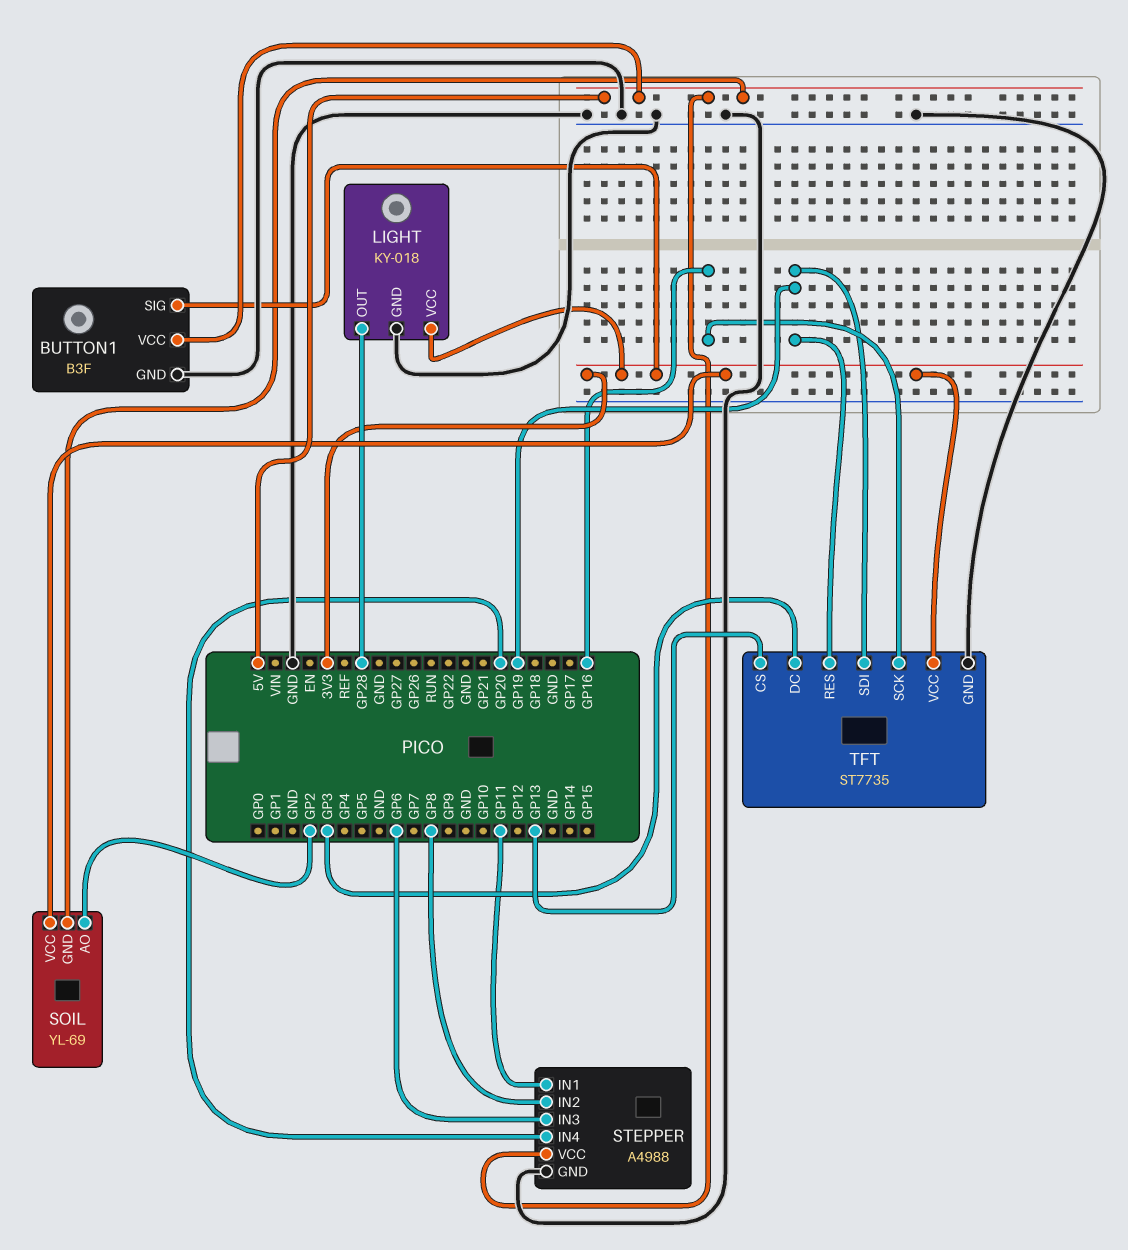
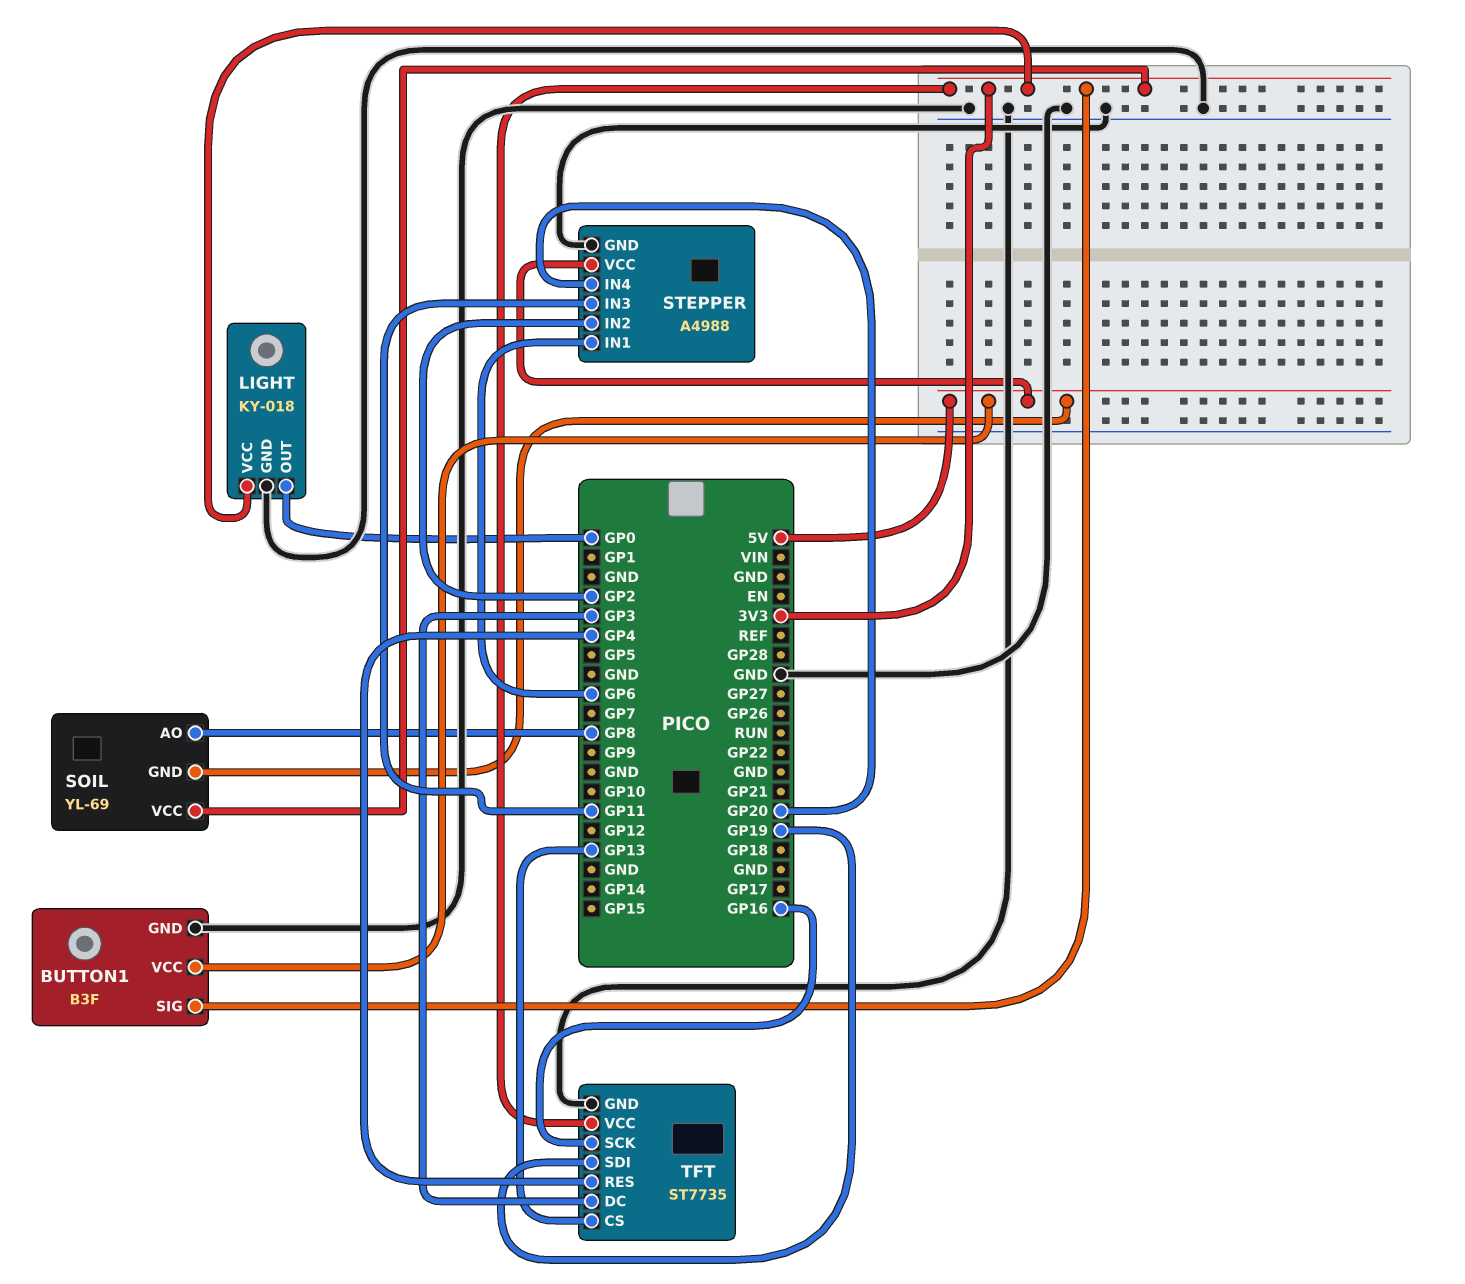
LIGHT pin OUT: GP28 -> GP0
SOIL pin AO: GP2 -> GP8
STEPPER pin IN1: GP11 -> GP6
STEPPER pin IN2: GP8 -> GP2
STEPPER pin IN3: GP6 -> GP11
TFT pin RES: GP19 -> GP4

